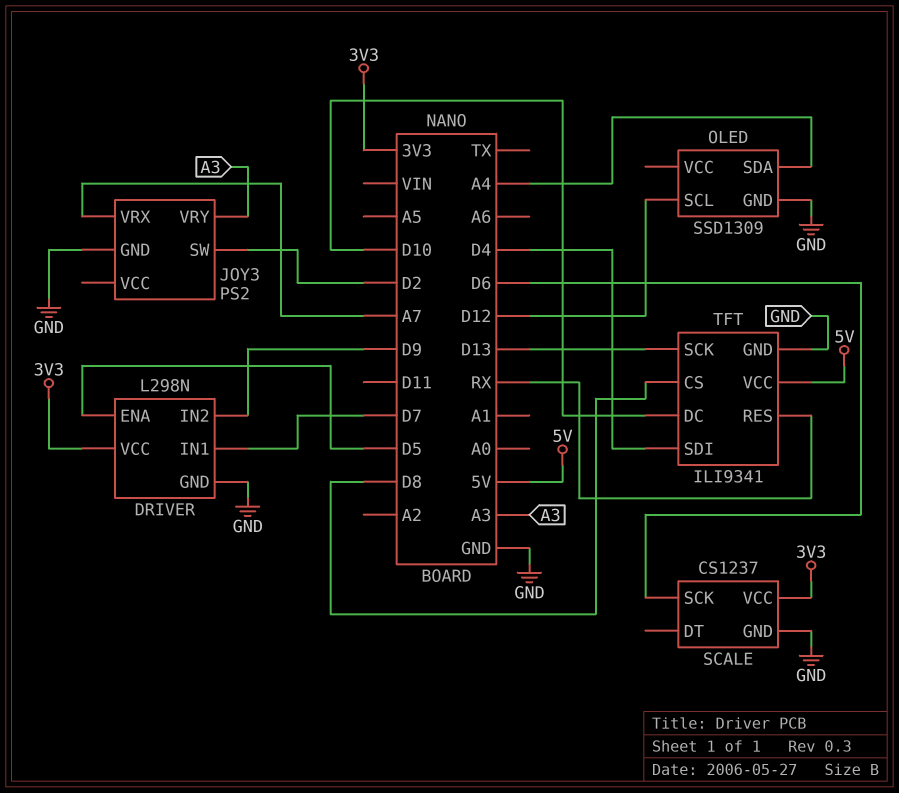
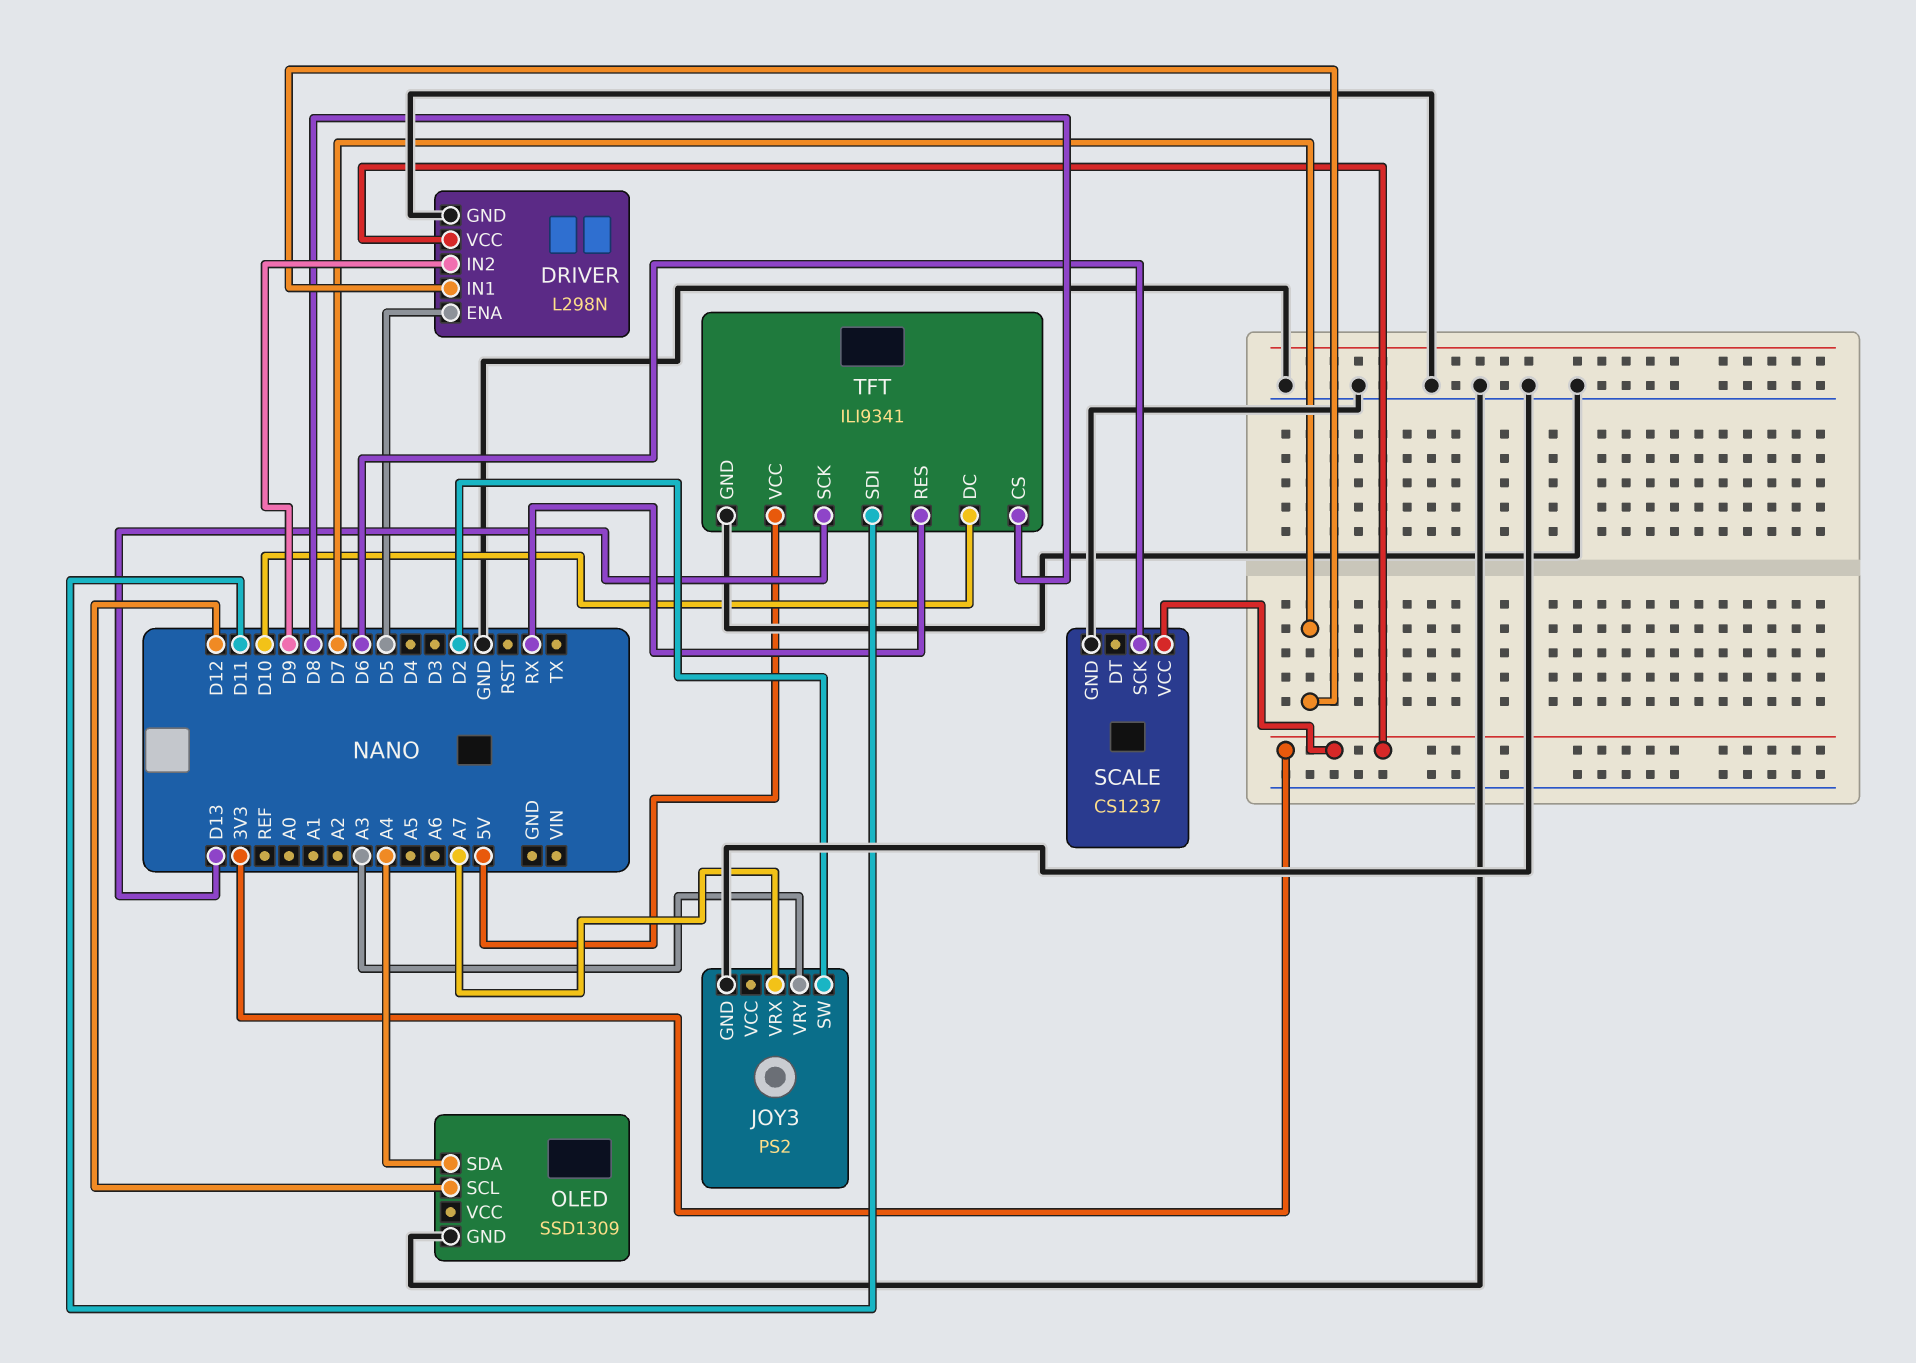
TFT pin SDI: D4 -> D11

